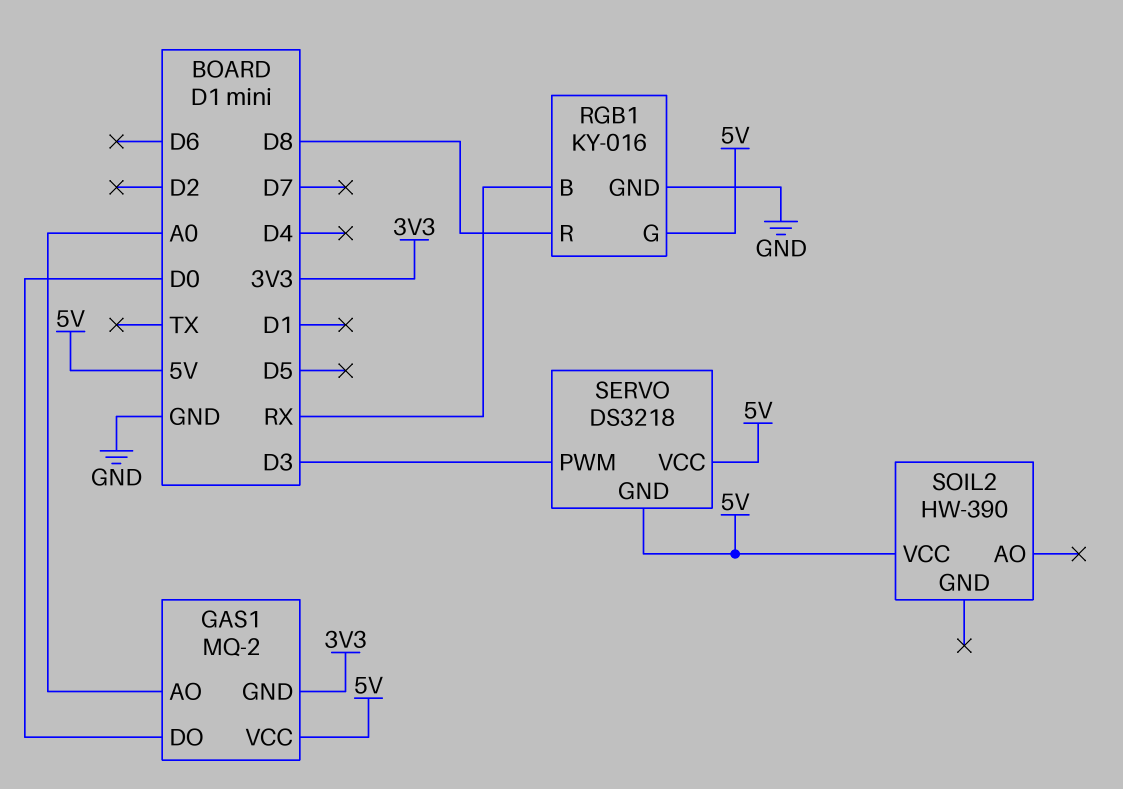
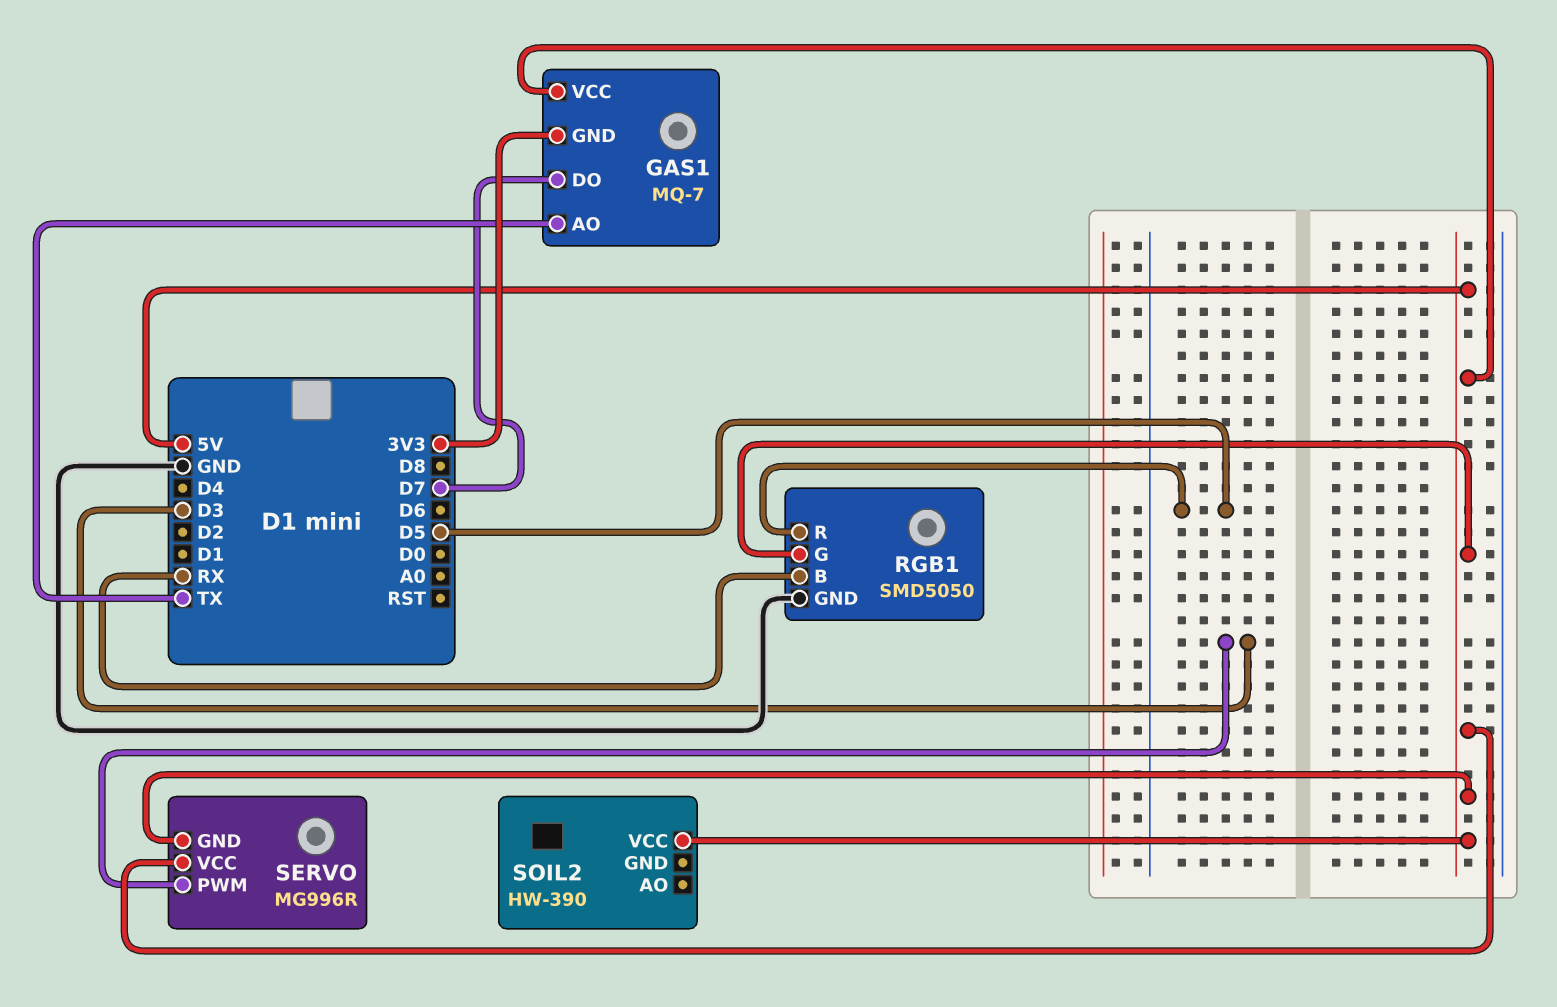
GAS1: MQ-2 -> MQ-7
GAS1 pin AO: A0 -> TX
GAS1 pin DO: D0 -> D7
RGB1: KY-016 -> SMD5050
RGB1 pin R: D8 -> D5
SERVO: DS3218 -> MG996R

